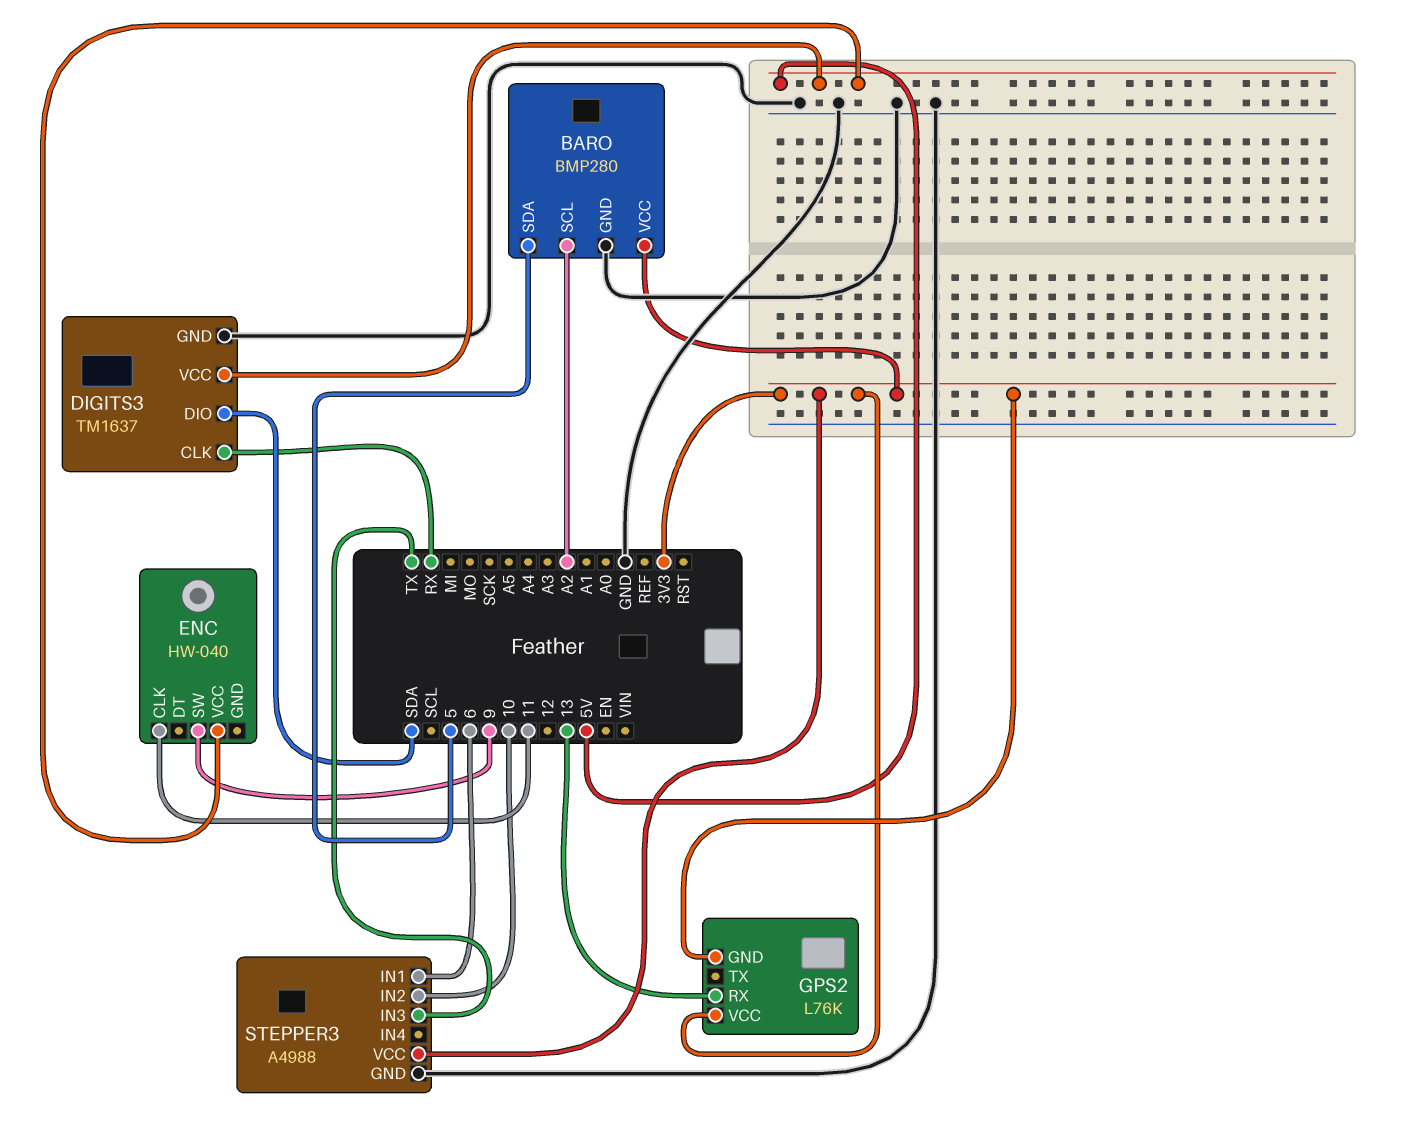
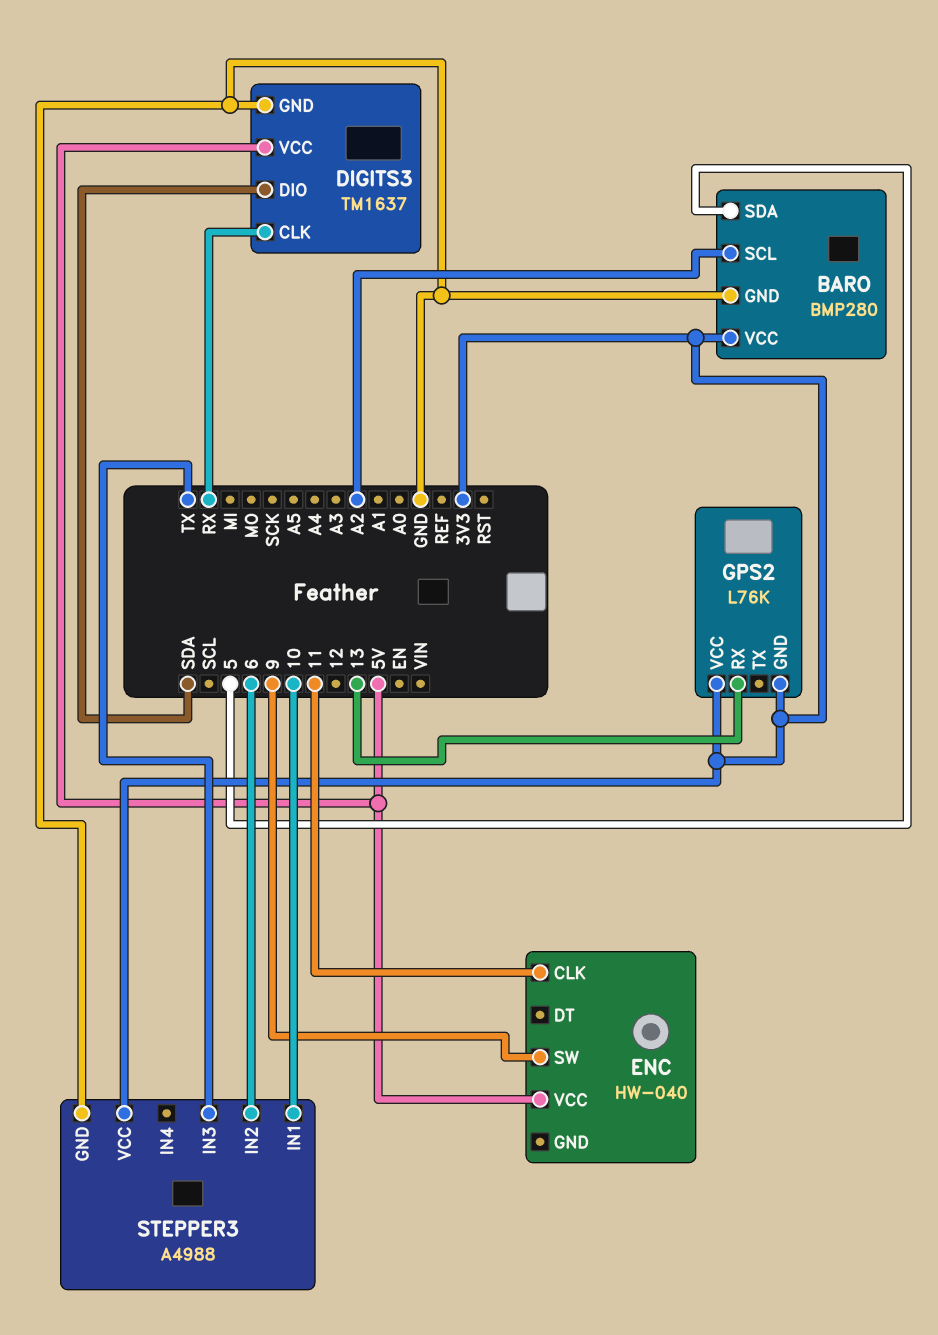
STEPPER3 pin IN1: 6 -> 10
STEPPER3 pin IN2: 10 -> 6

